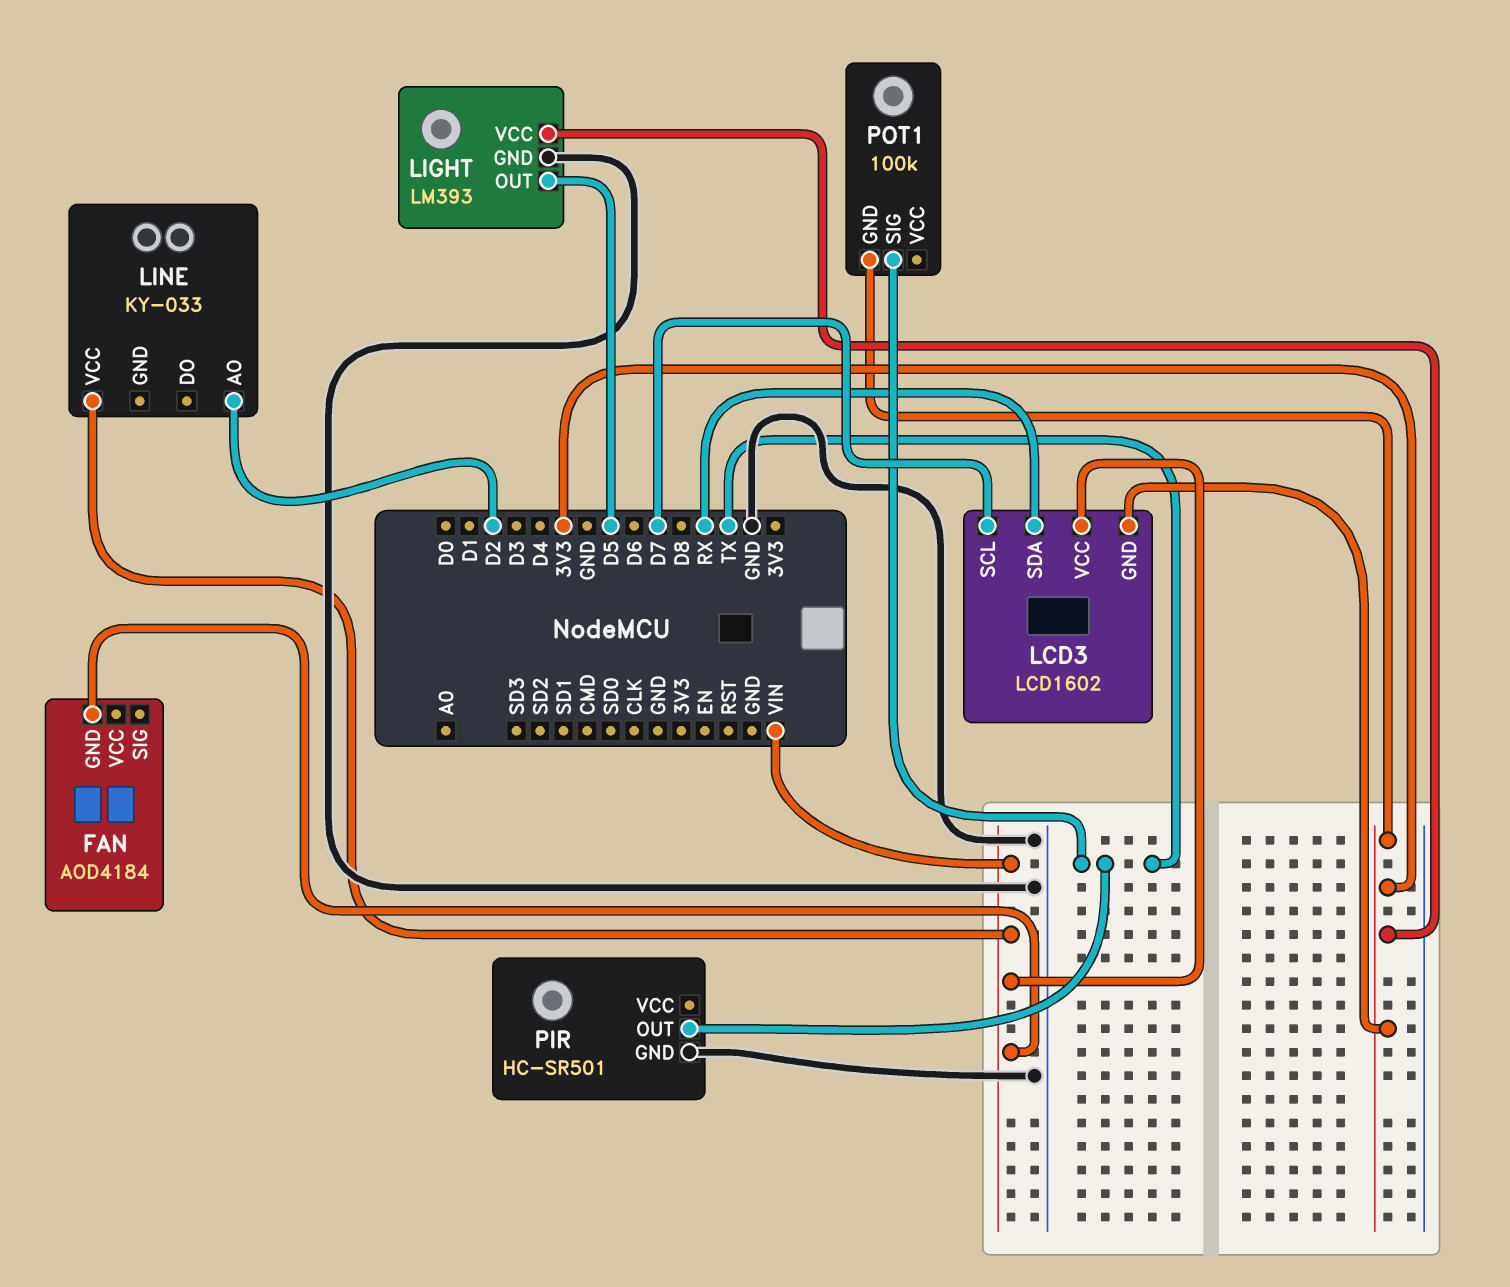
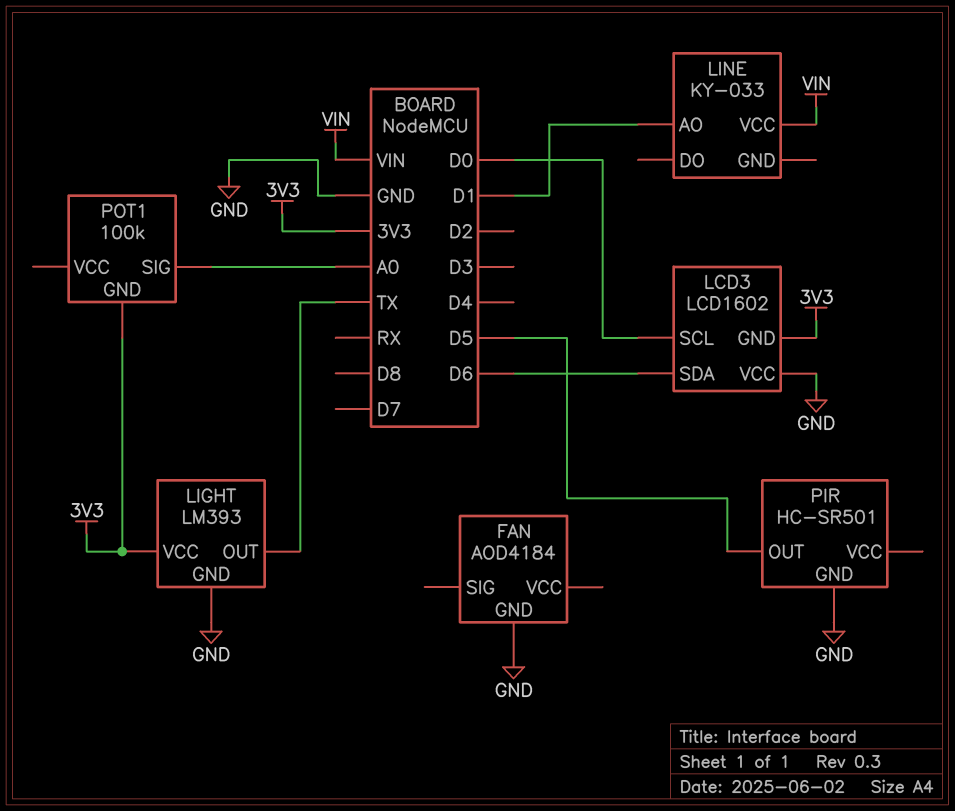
FAN pin GND: VIN -> GND
LCD3 pin SCL: D7 -> D0
LCD3 pin SDA: RX -> D6
LCD3 pin VCC: VIN -> GND
LIGHT pin OUT: D5 -> TX
LINE pin AO: D2 -> D1
PIR pin OUT: TX -> D5
POT1 pin SIG: TX -> A0

